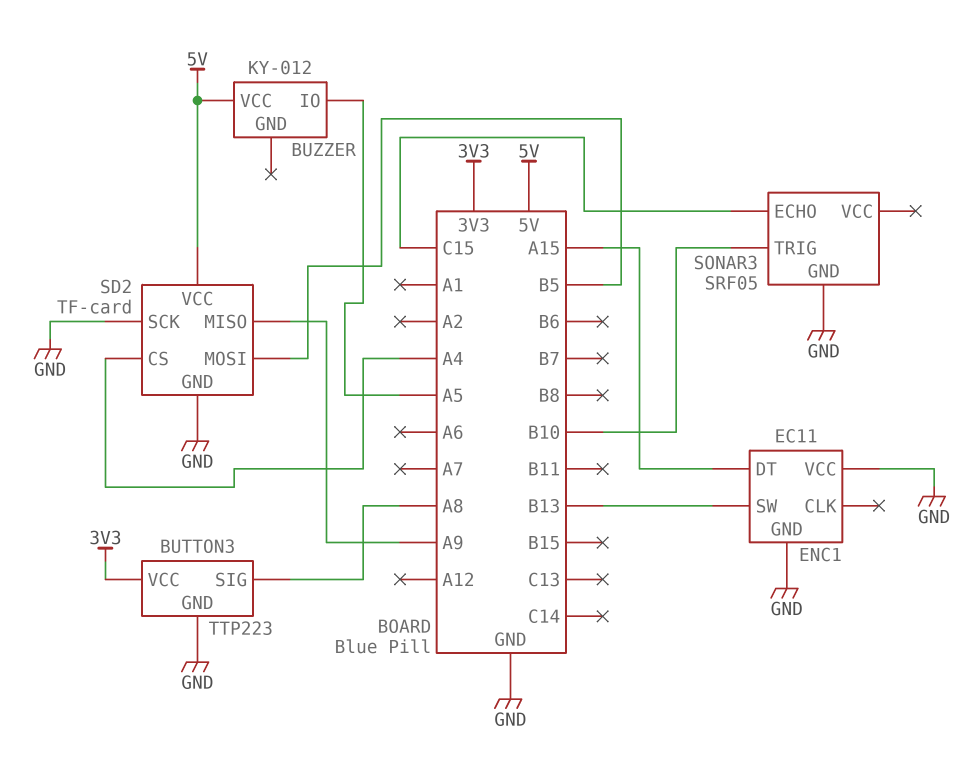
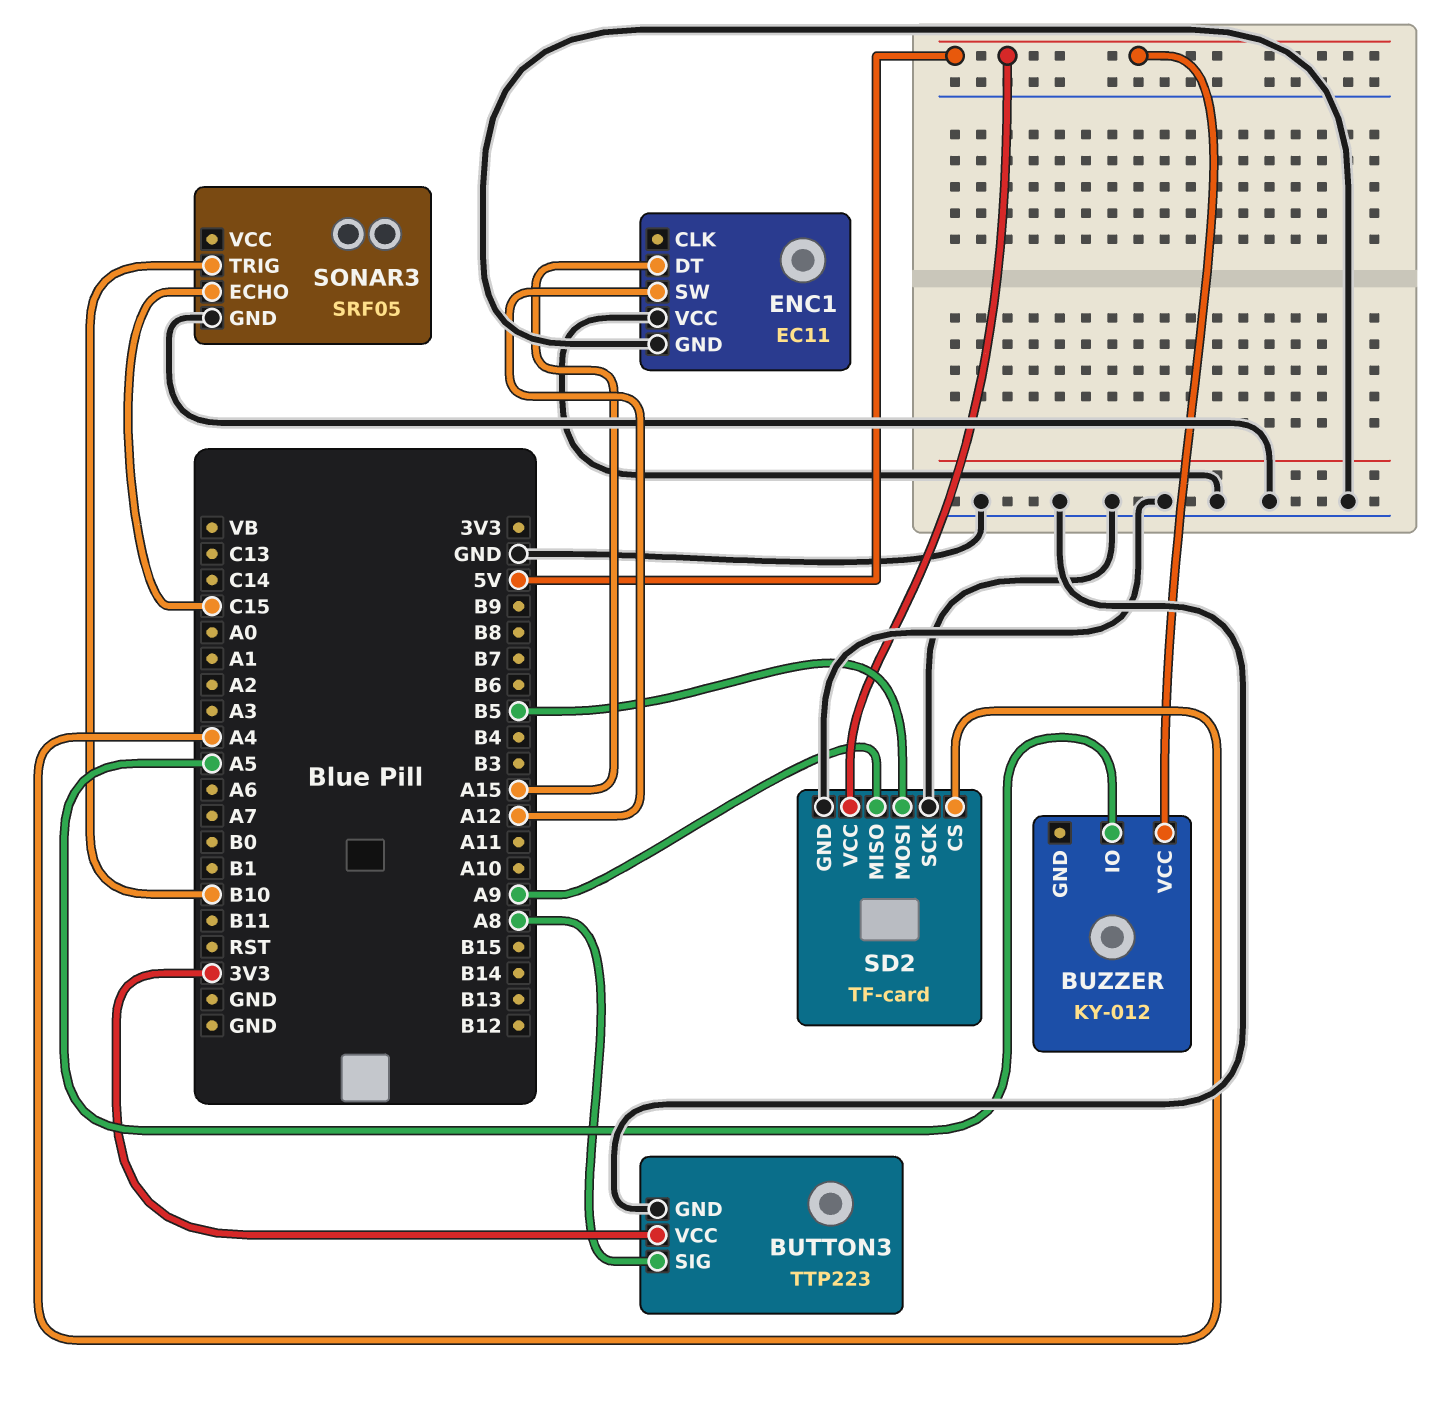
ENC1 pin SW: B13 -> A12

